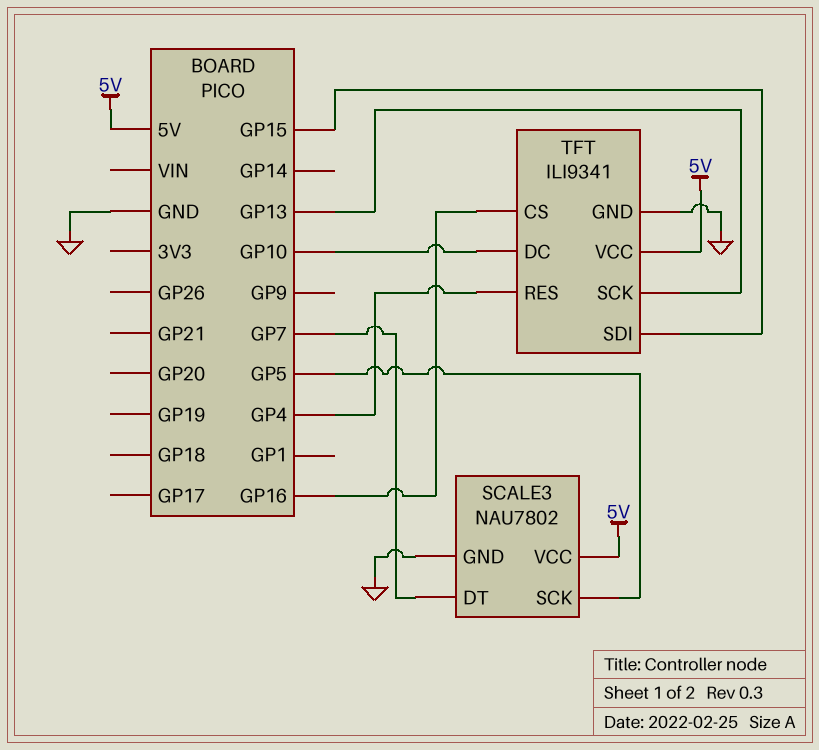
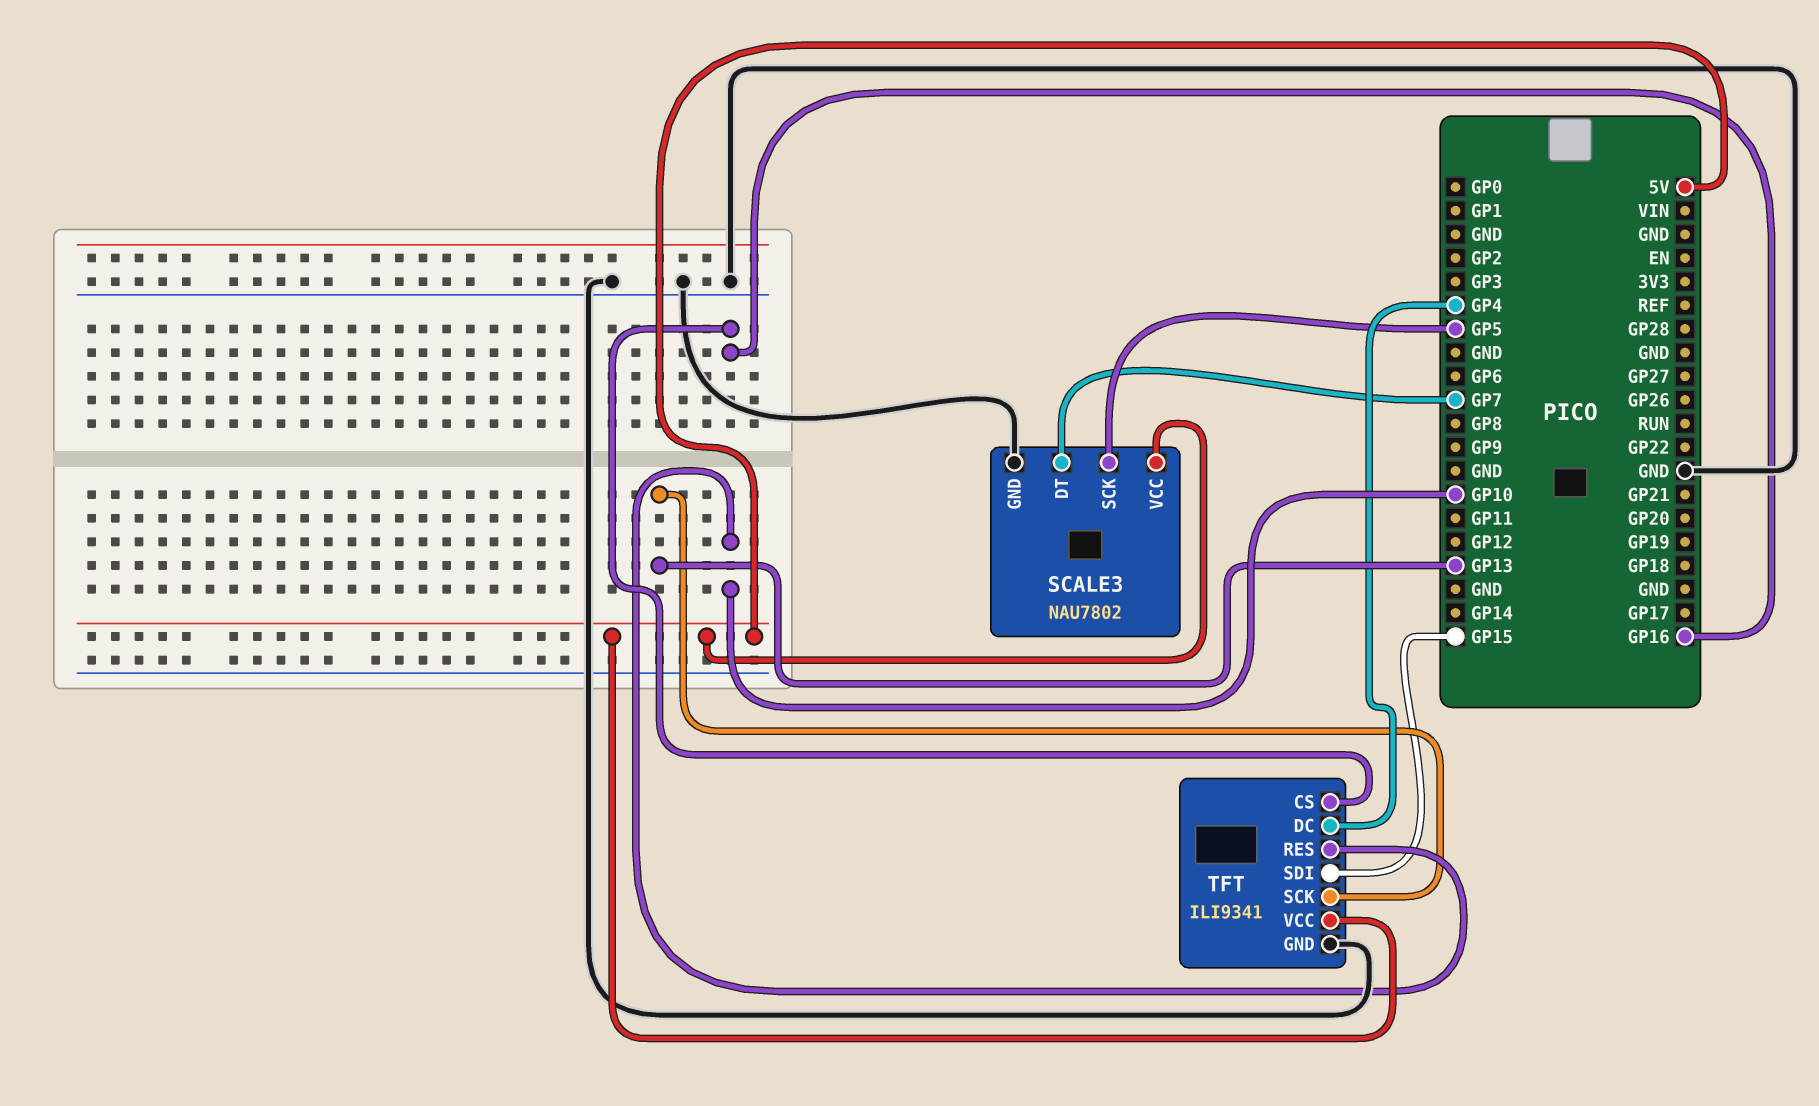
TFT pin DC: GP10 -> GP4
TFT pin RES: GP4 -> GP10

